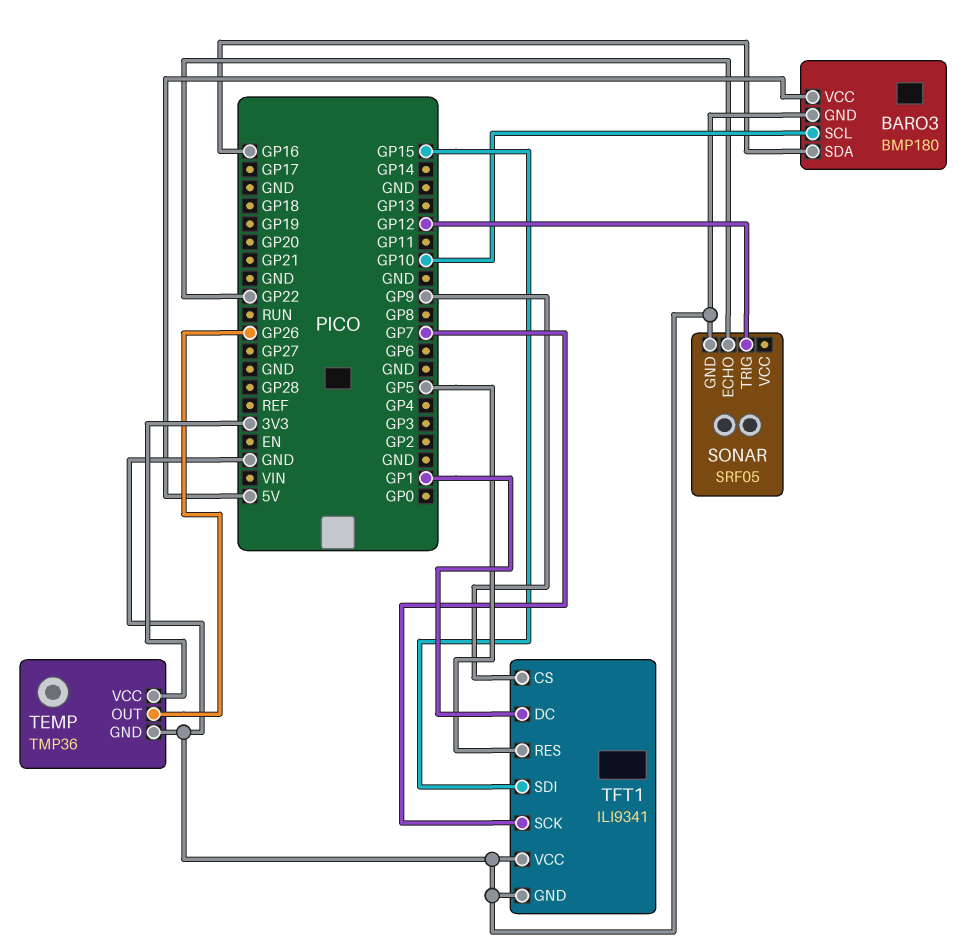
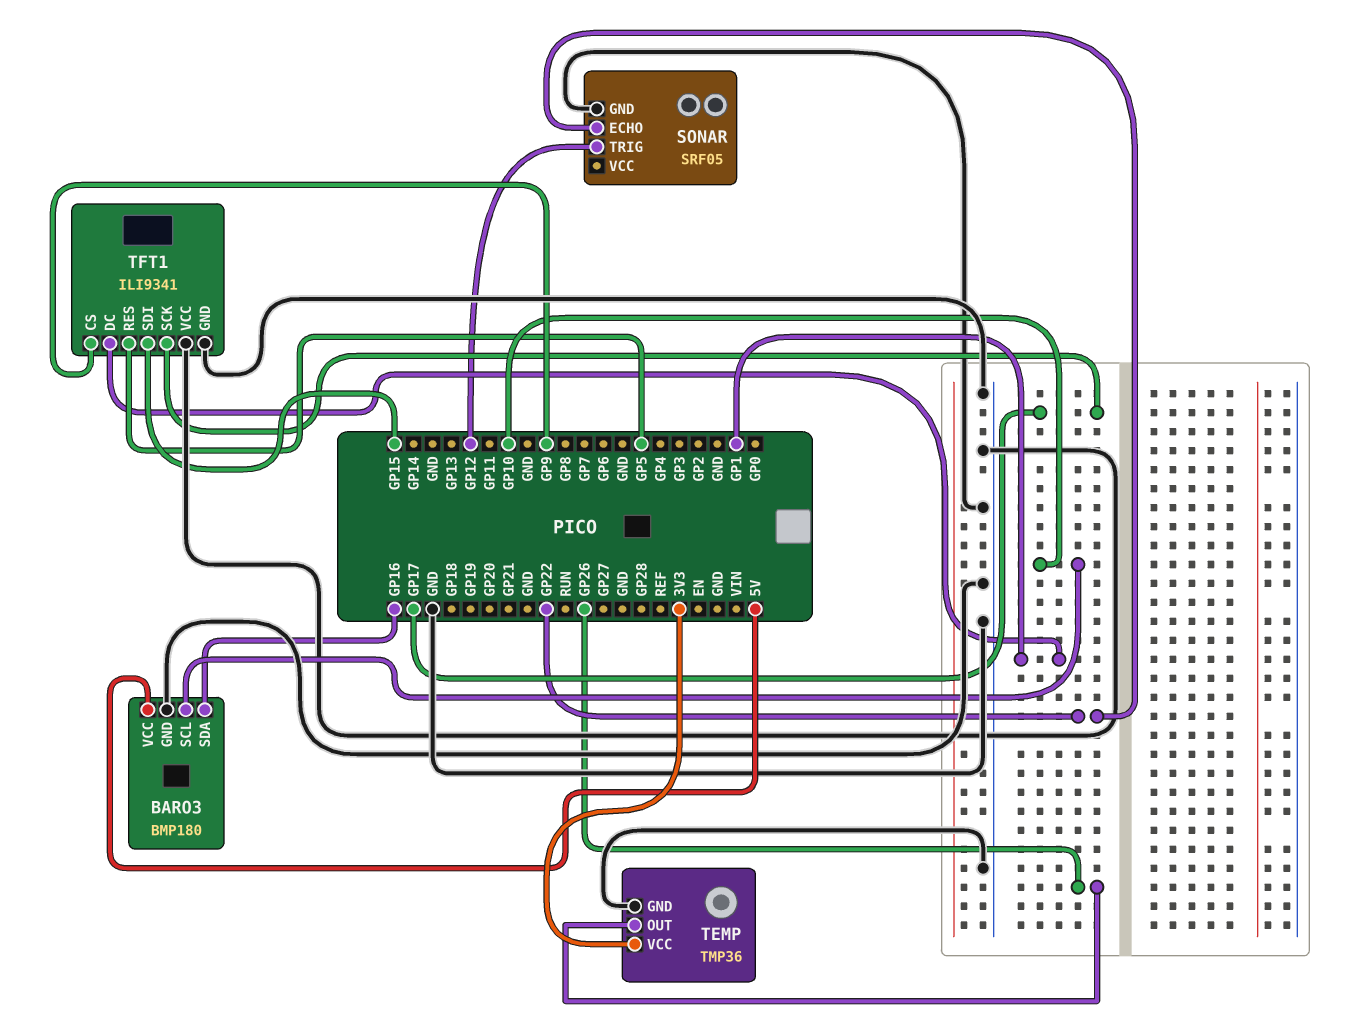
TFT1 pin SCK: GP7 -> GP17

